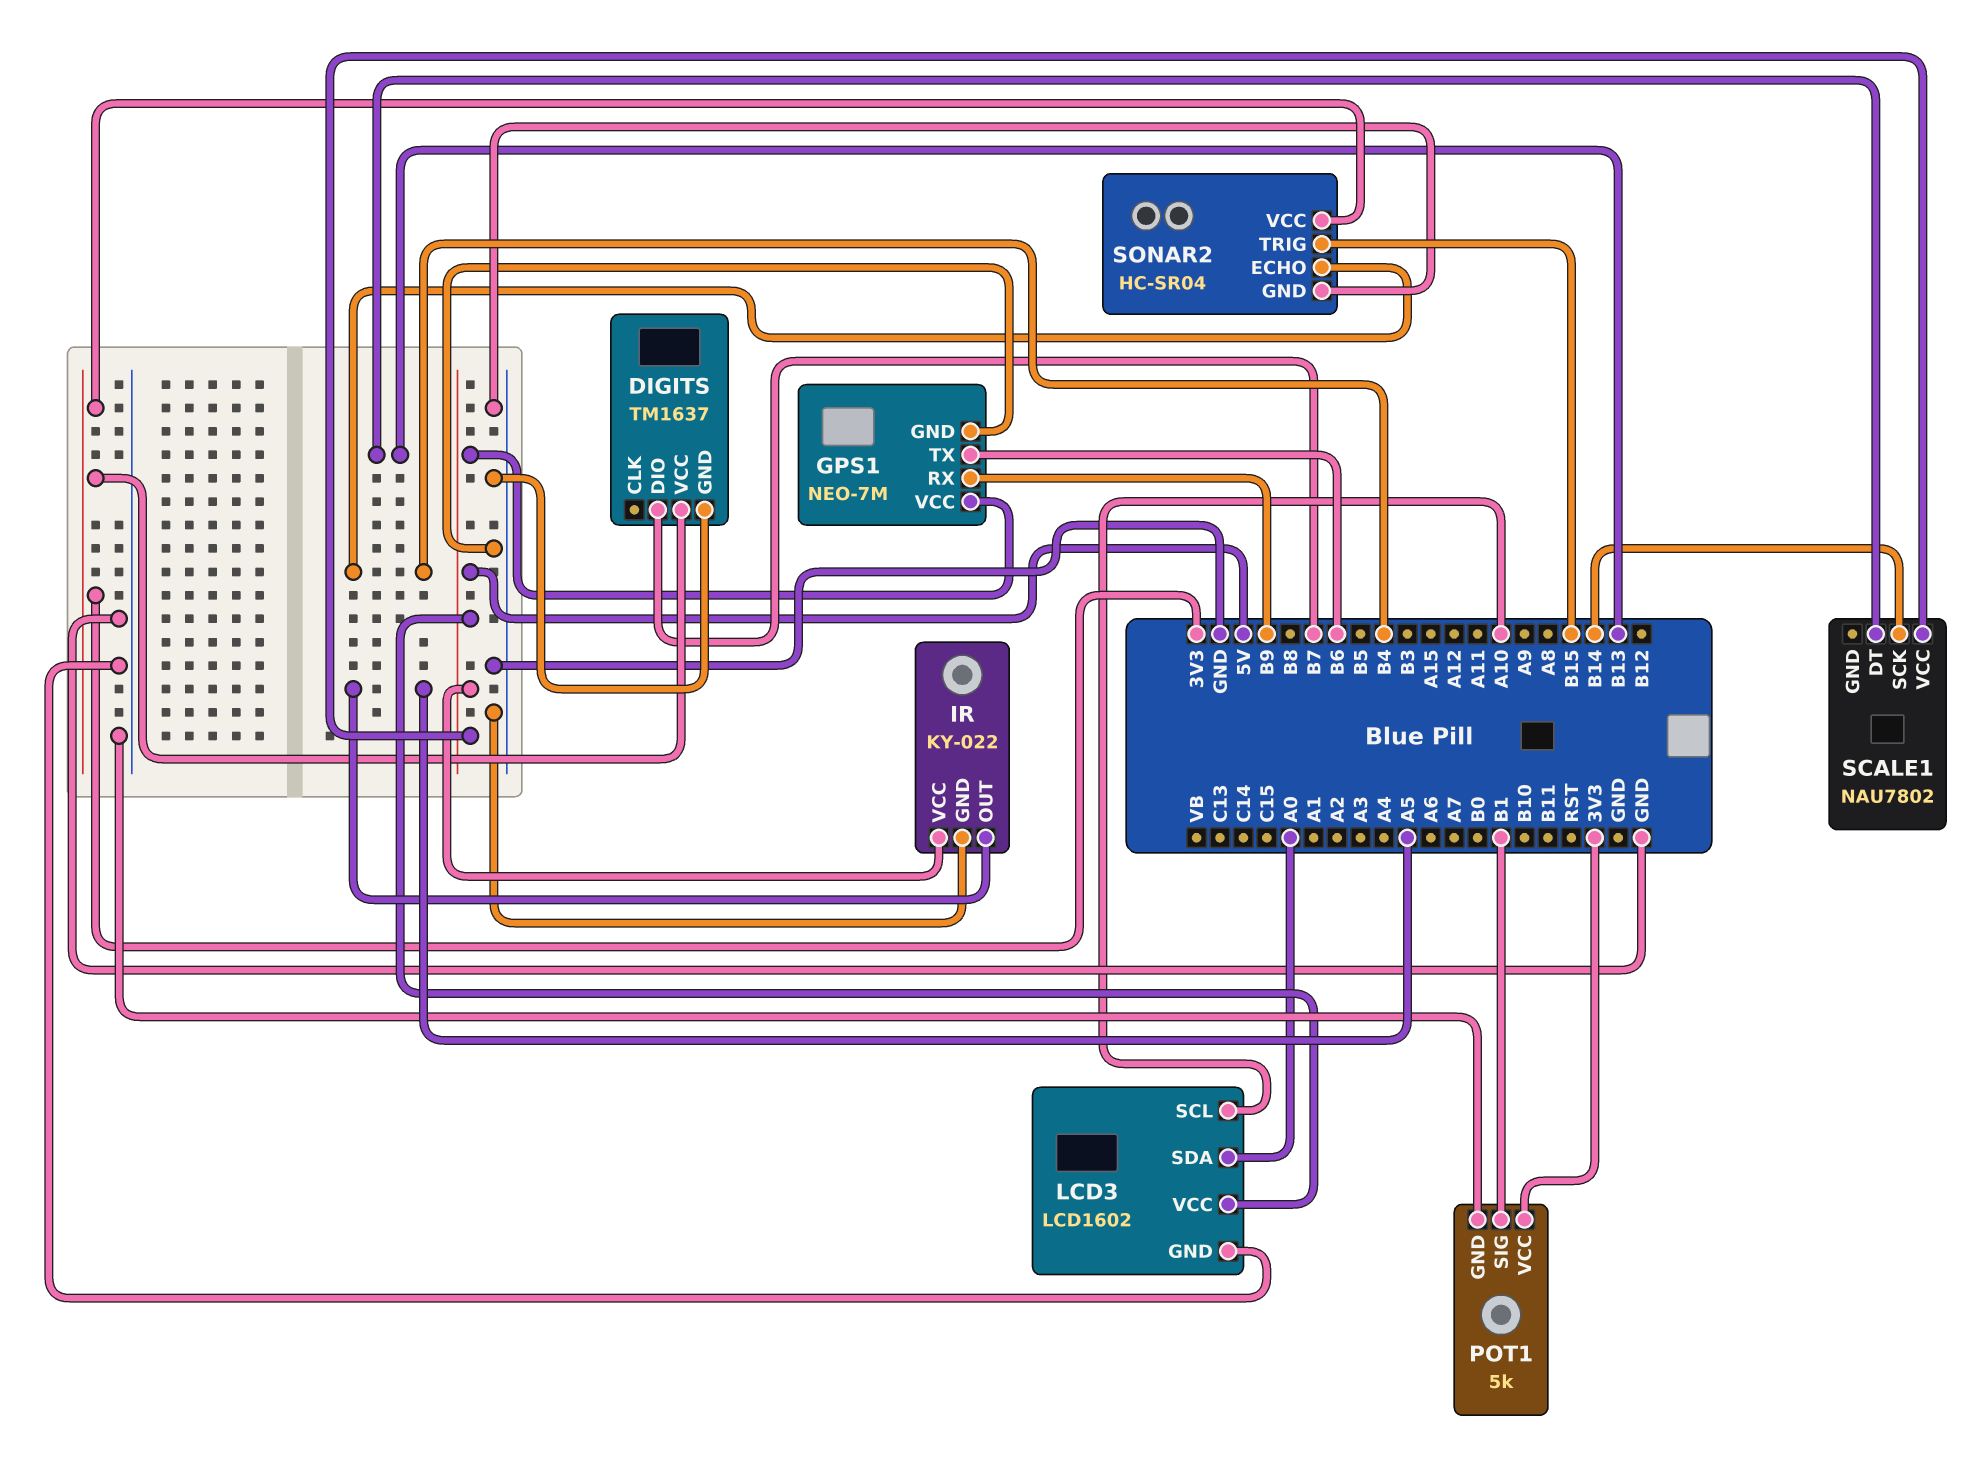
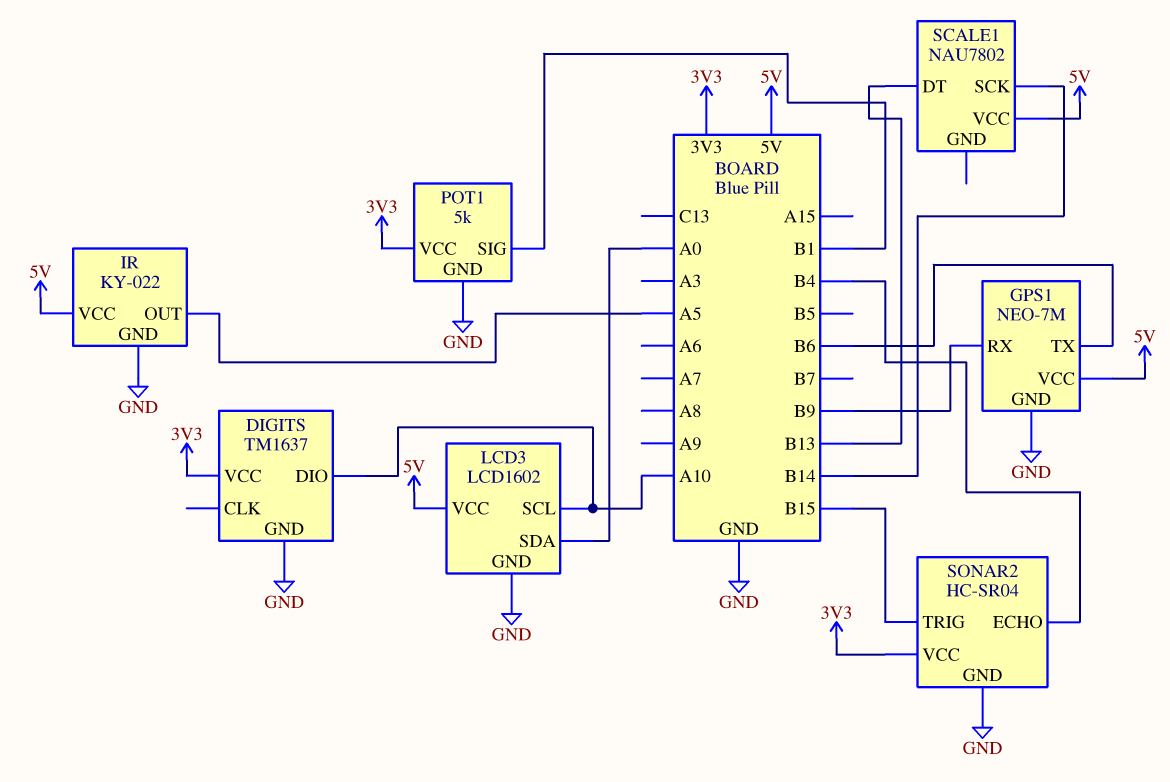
DIGITS pin DIO: B7 -> A10

